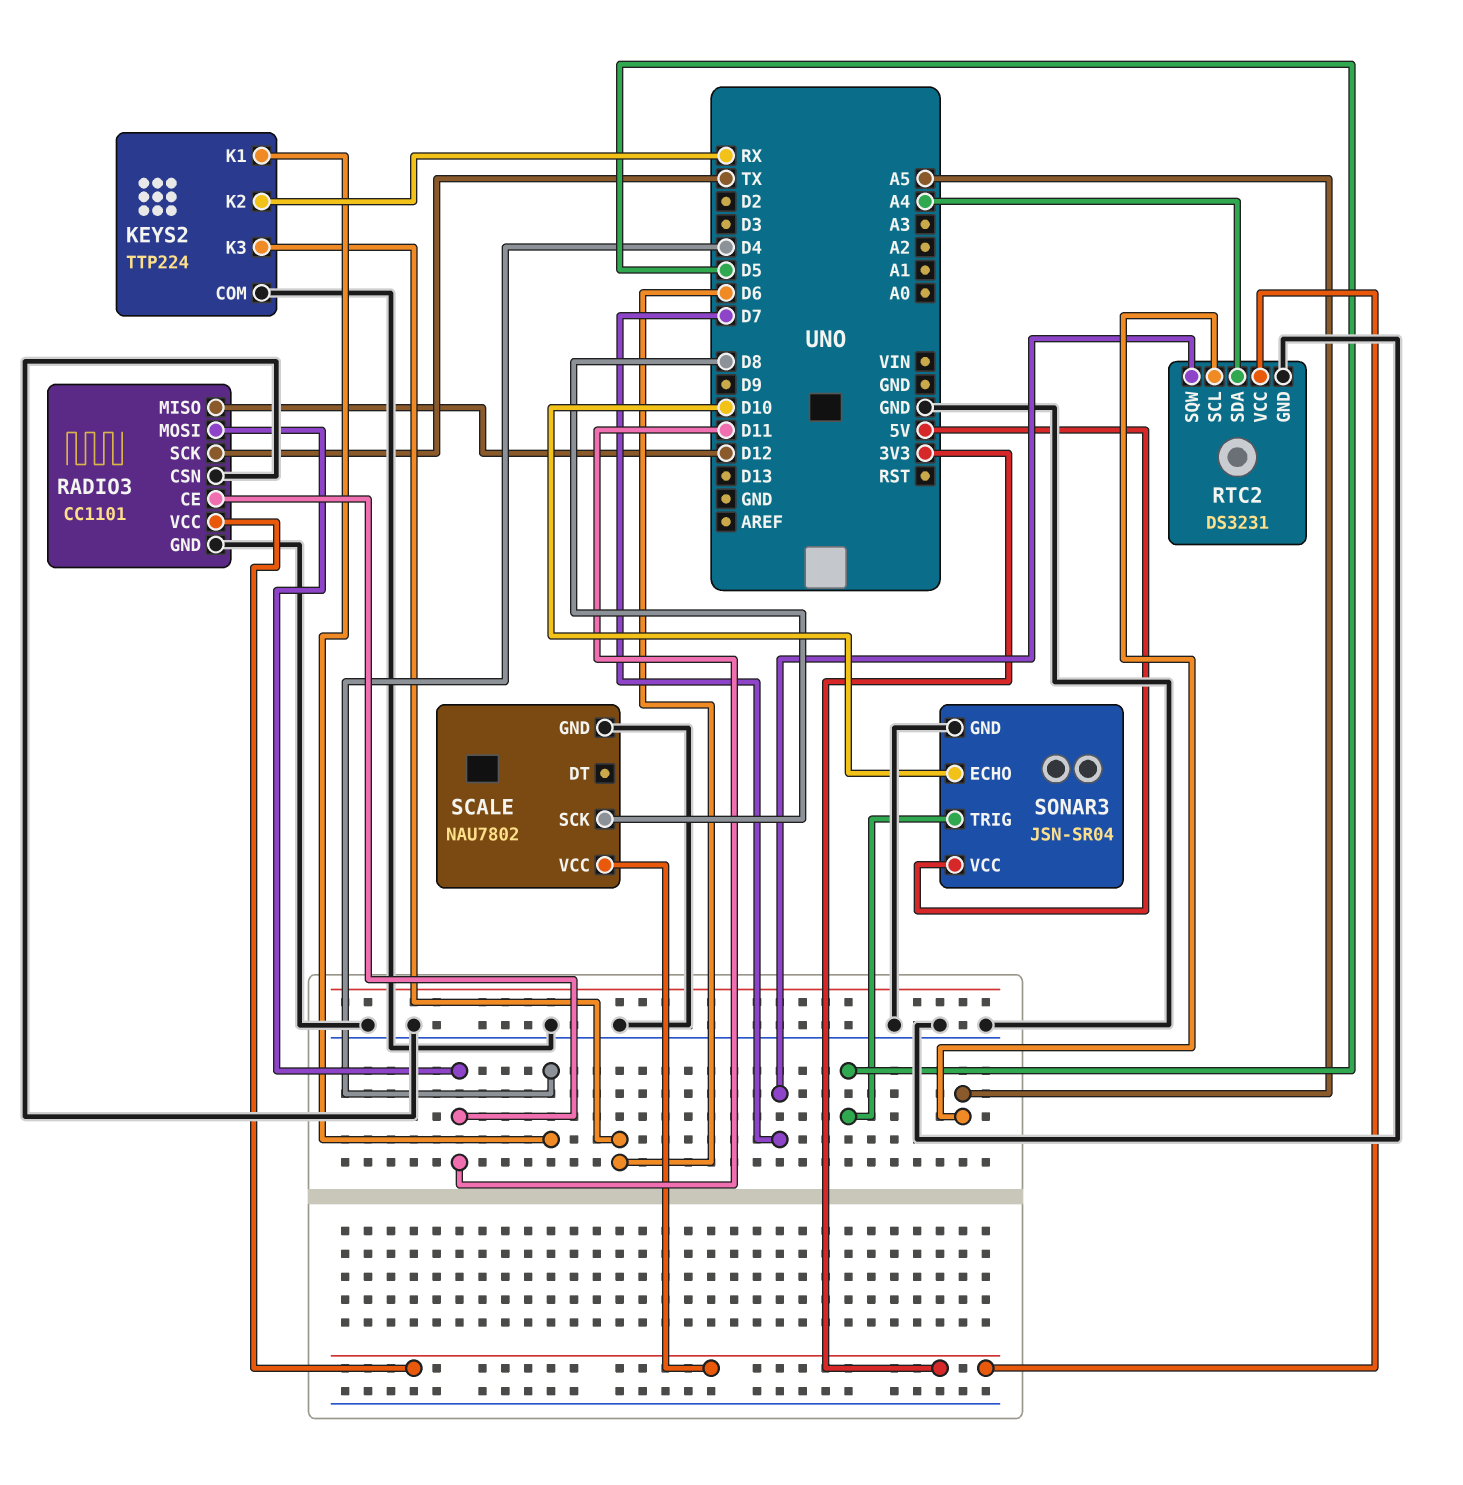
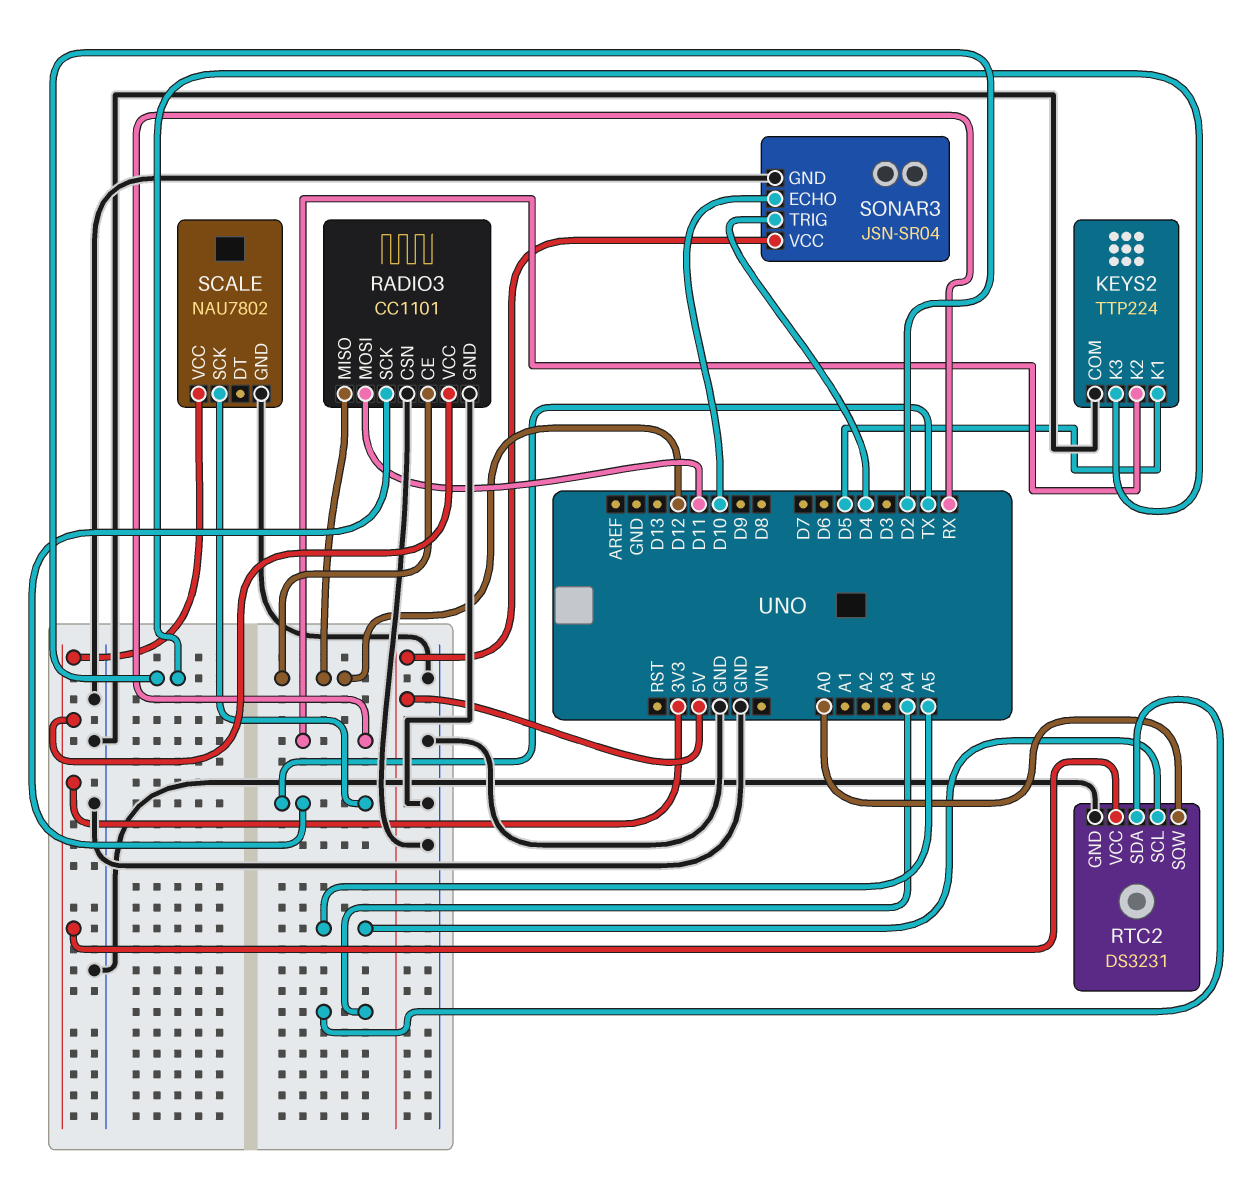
KEYS2 pin K1: D4 -> D5
KEYS2 pin K3: D6 -> D2
RADIO3 pin CE: D11 -> D12
RTC2 pin SQW: D7 -> A0
SCALE pin SCK: D8 -> TX
SONAR3 pin TRIG: D5 -> D4

